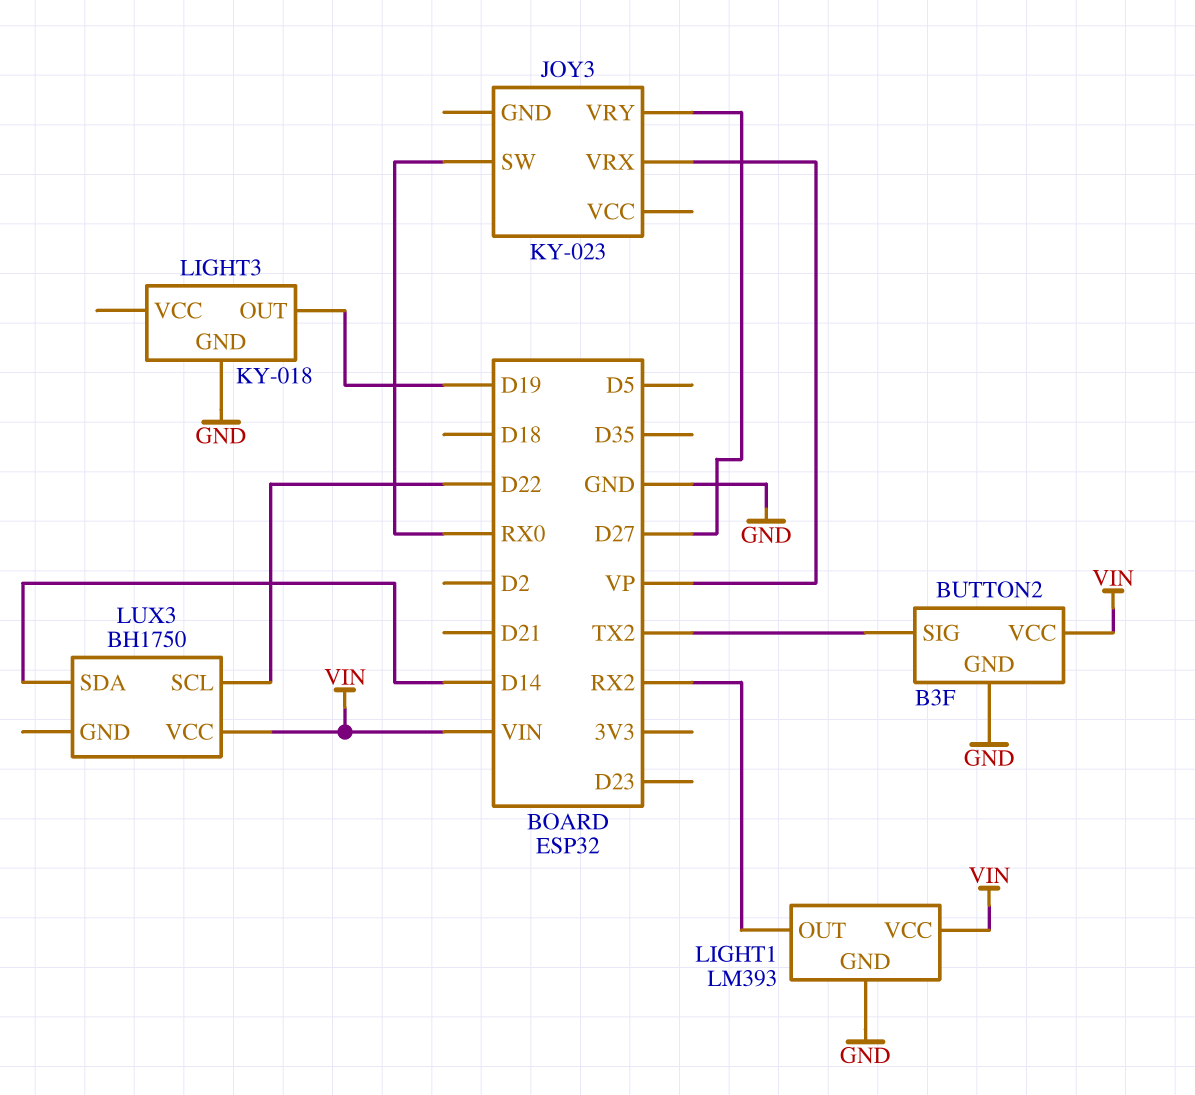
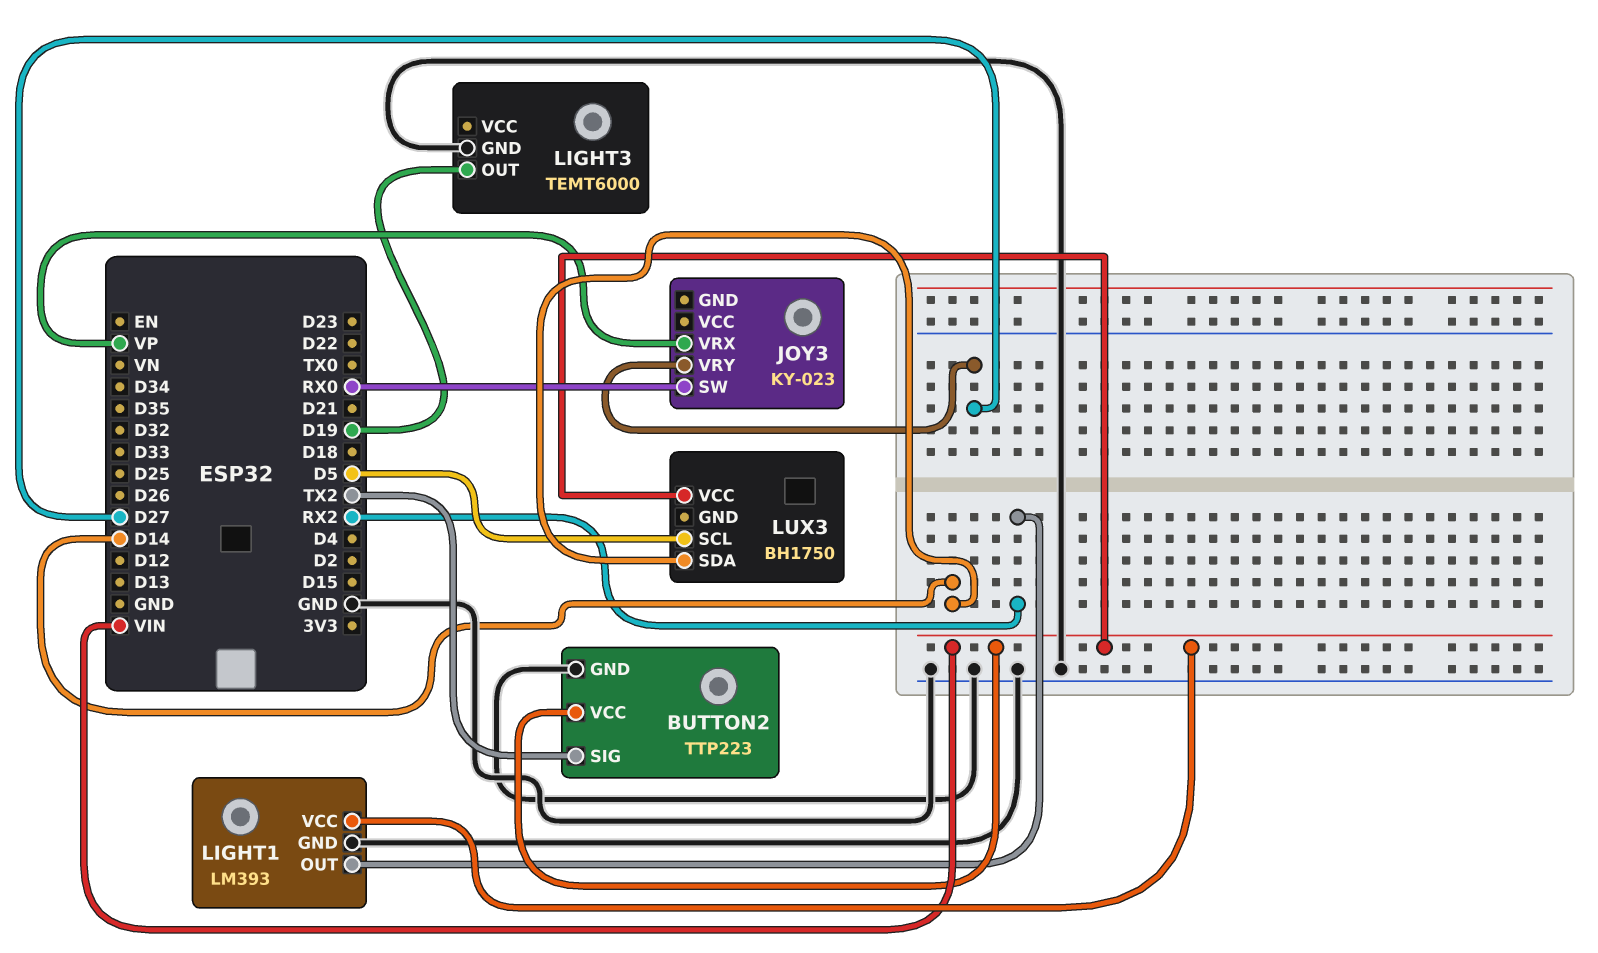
BUTTON2: B3F -> TTP223
LIGHT3: KY-018 -> TEMT6000
LUX3 pin SCL: D22 -> D5

